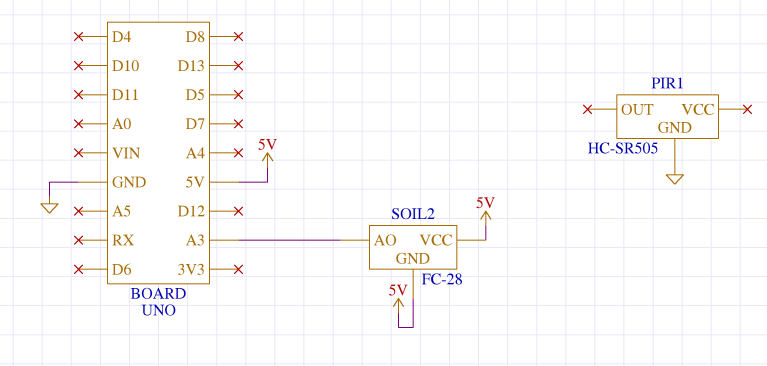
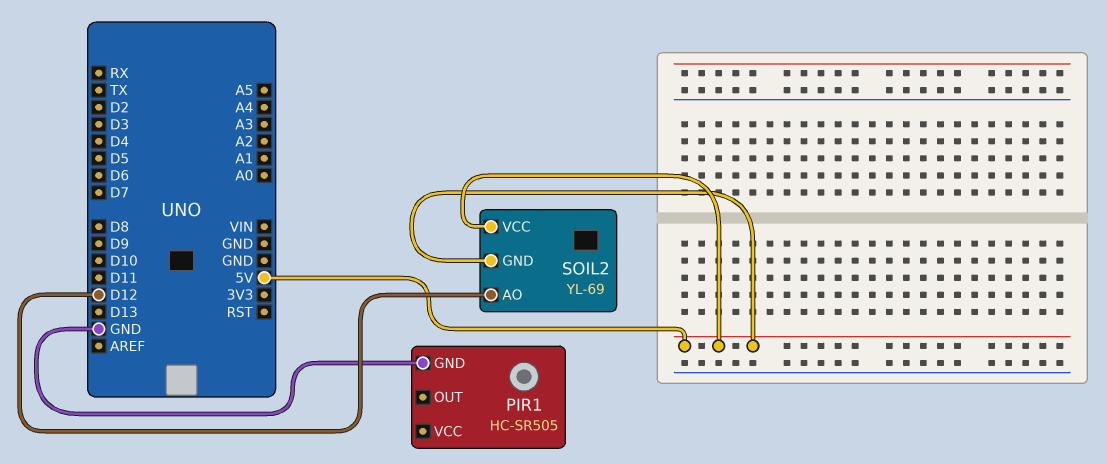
SOIL2: FC-28 -> YL-69
SOIL2 pin AO: A3 -> D12

